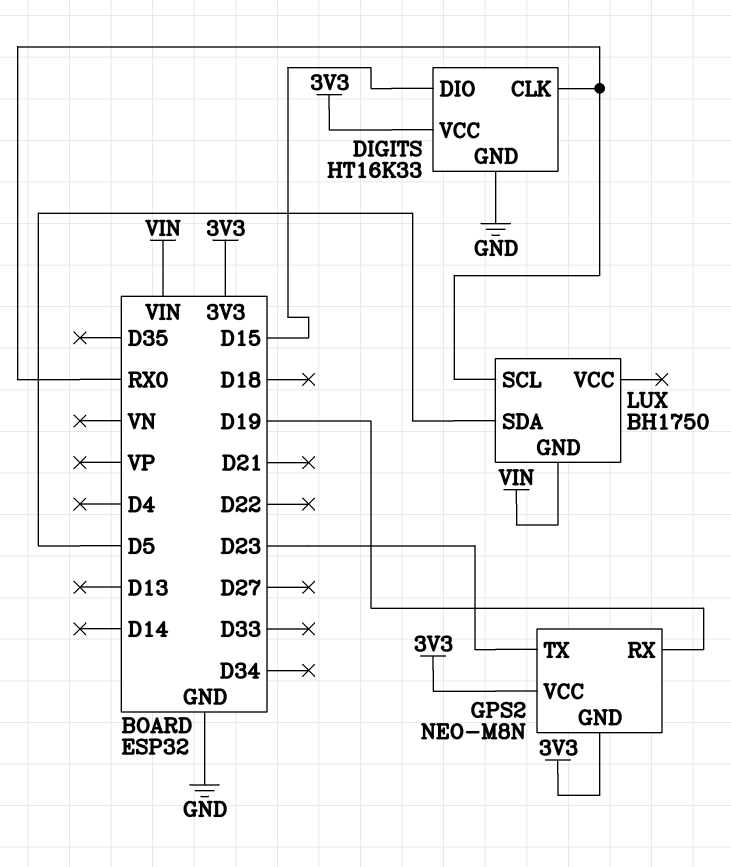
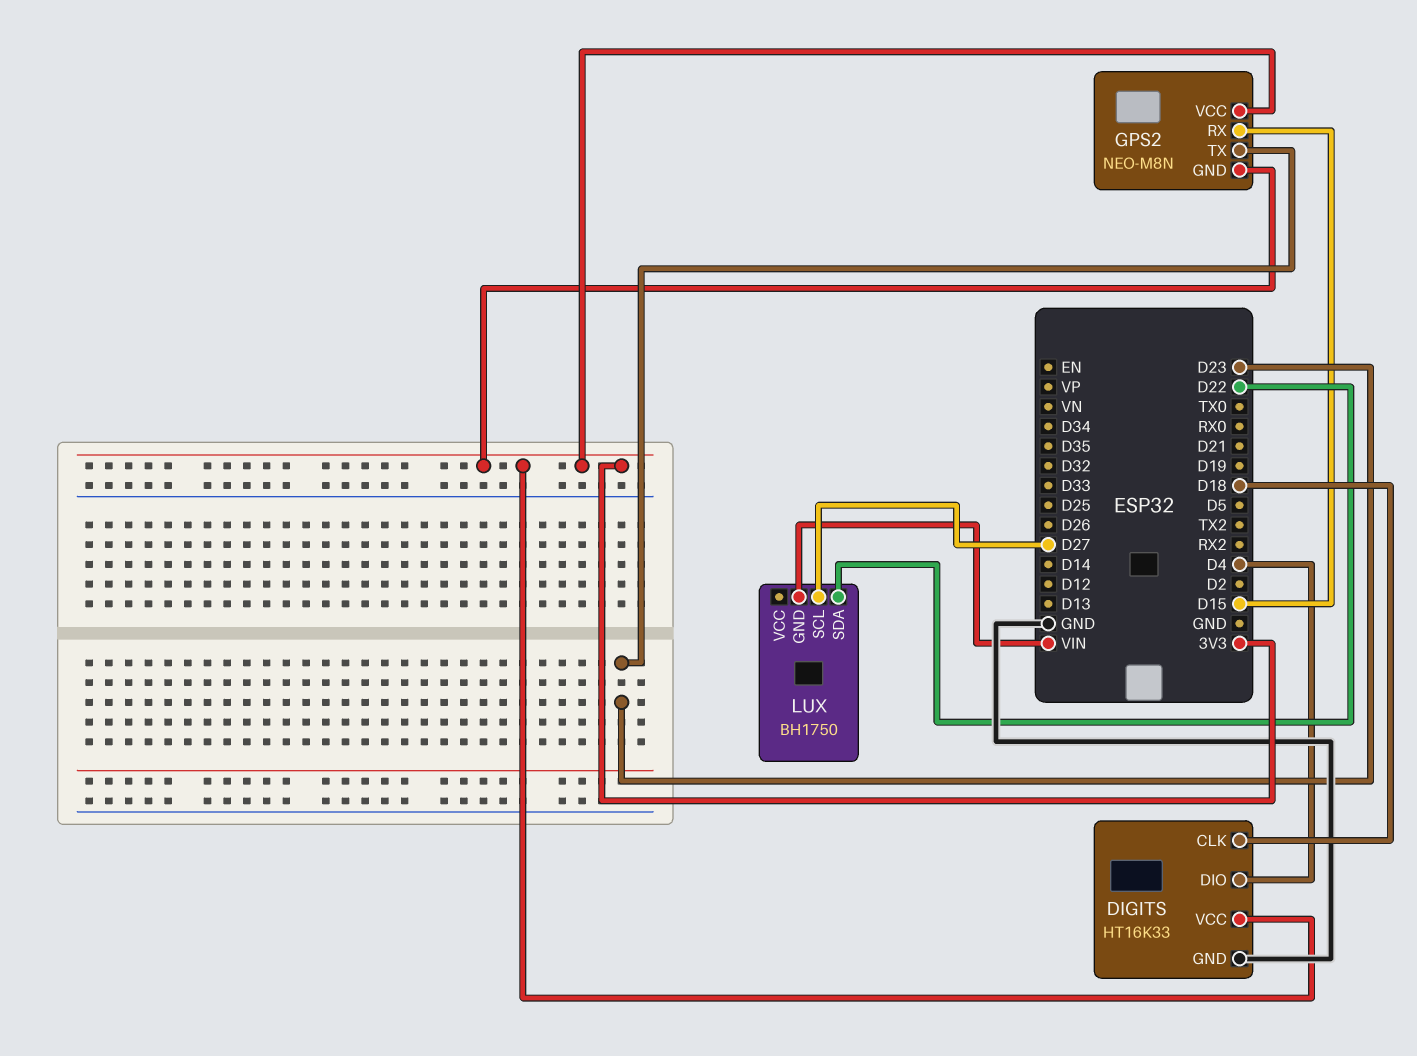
DIGITS pin CLK: RX0 -> D18
DIGITS pin DIO: D15 -> D4
GPS2 pin RX: D19 -> D15
LUX pin SCL: RX0 -> D27
LUX pin SDA: D5 -> D22

